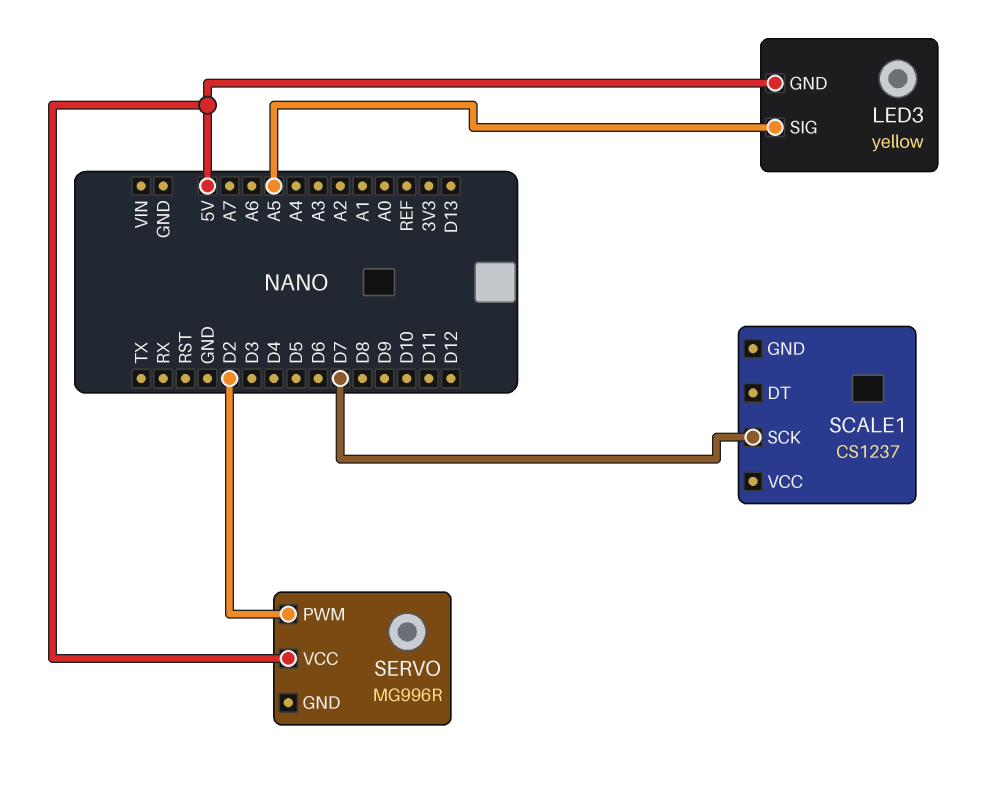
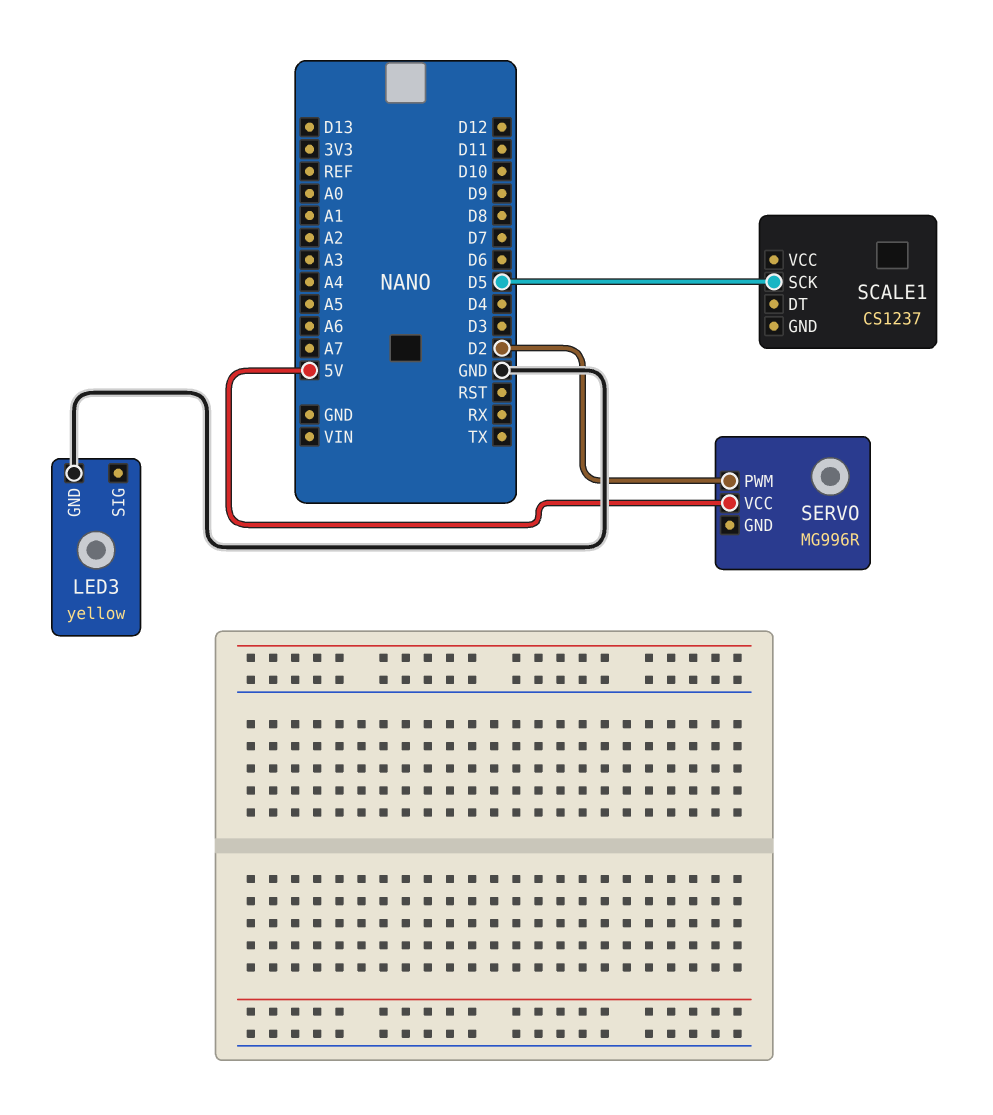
LED3 pin GND: 5V -> GND
LED3 pin SIG: A5 -> none
SCALE1 pin SCK: D7 -> D5

